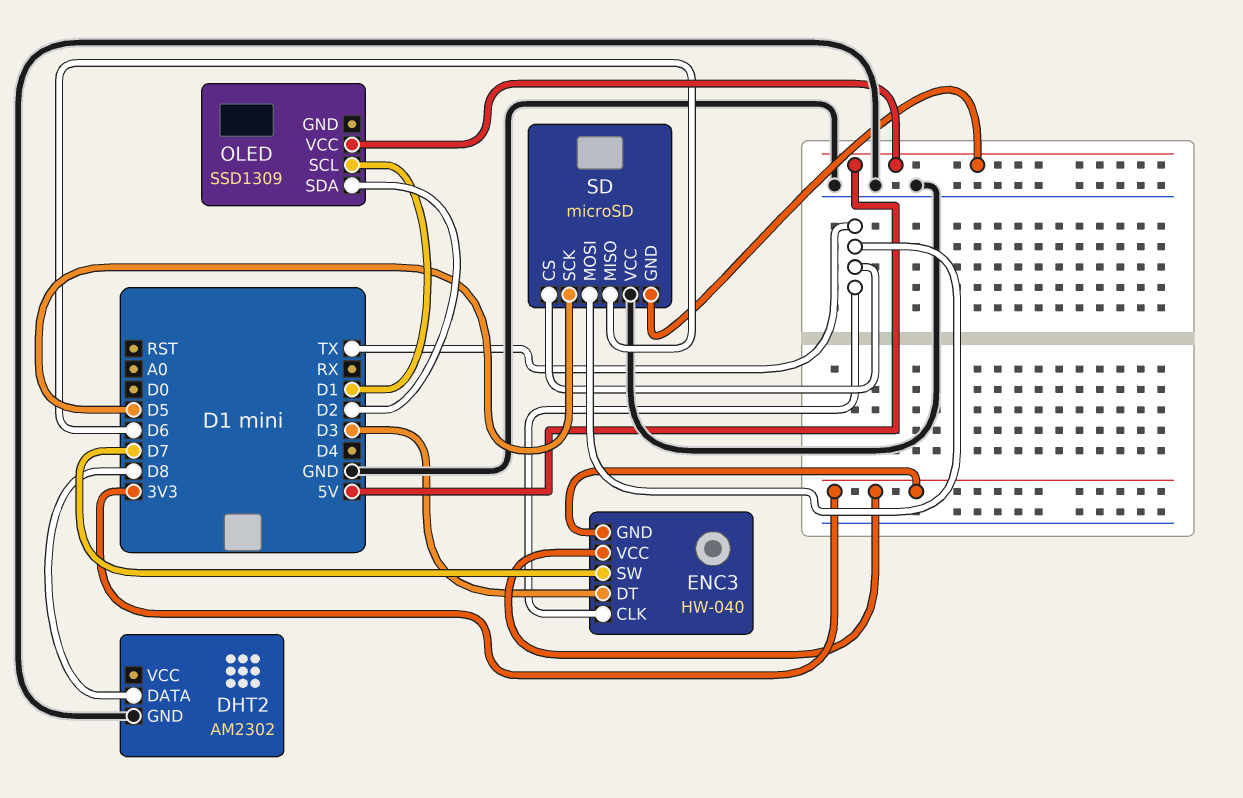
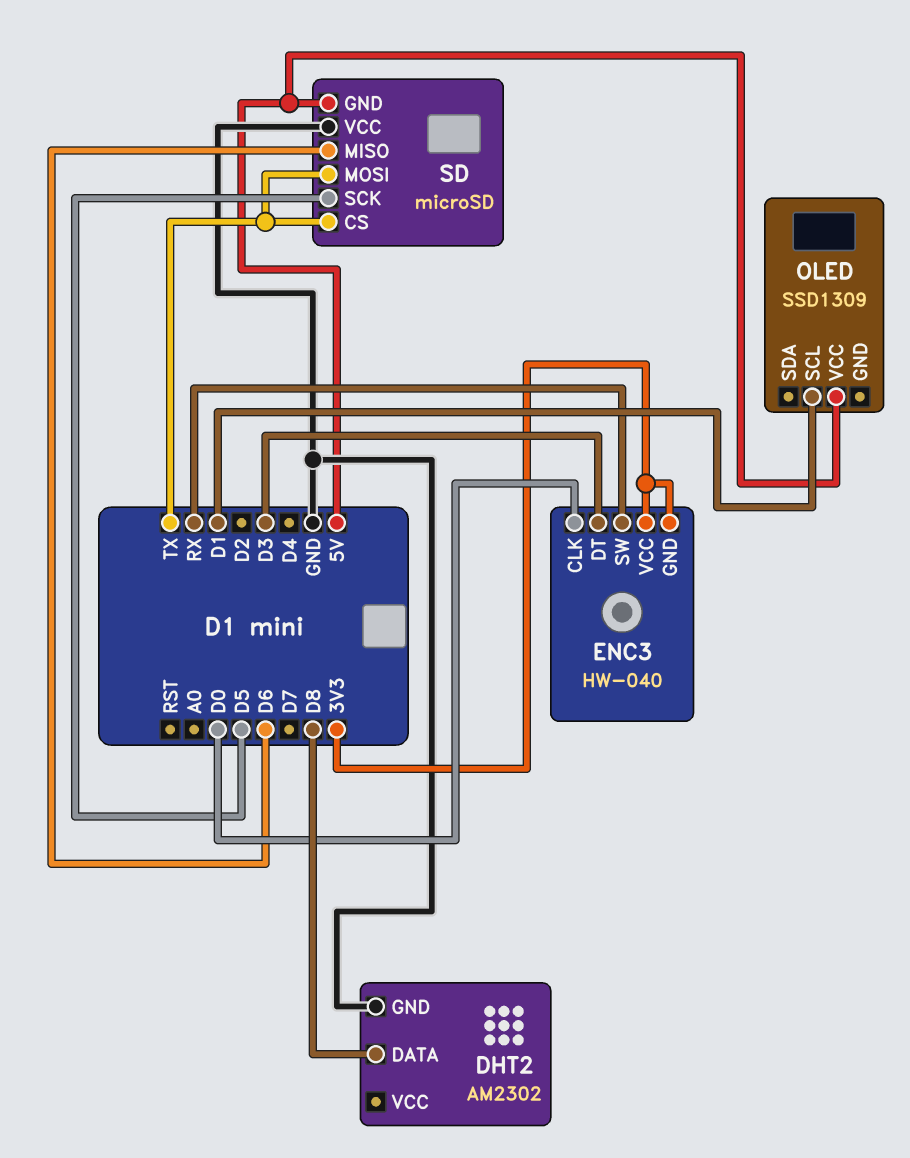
ENC3 pin CLK: TX -> D0
ENC3 pin SW: D7 -> RX
OLED pin SDA: D2 -> none

